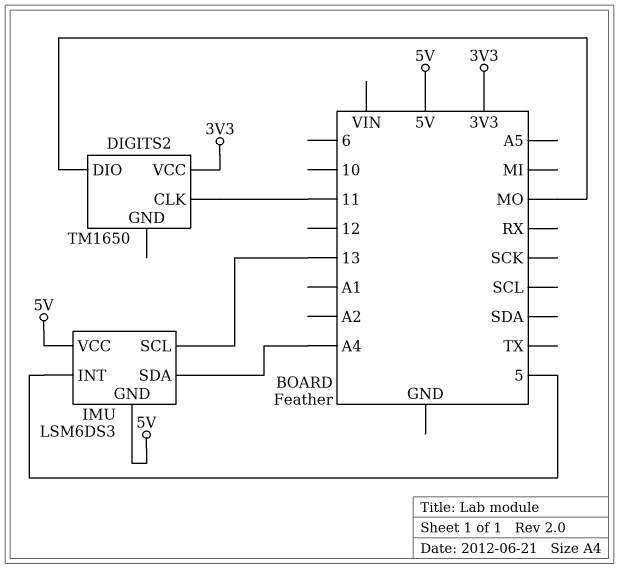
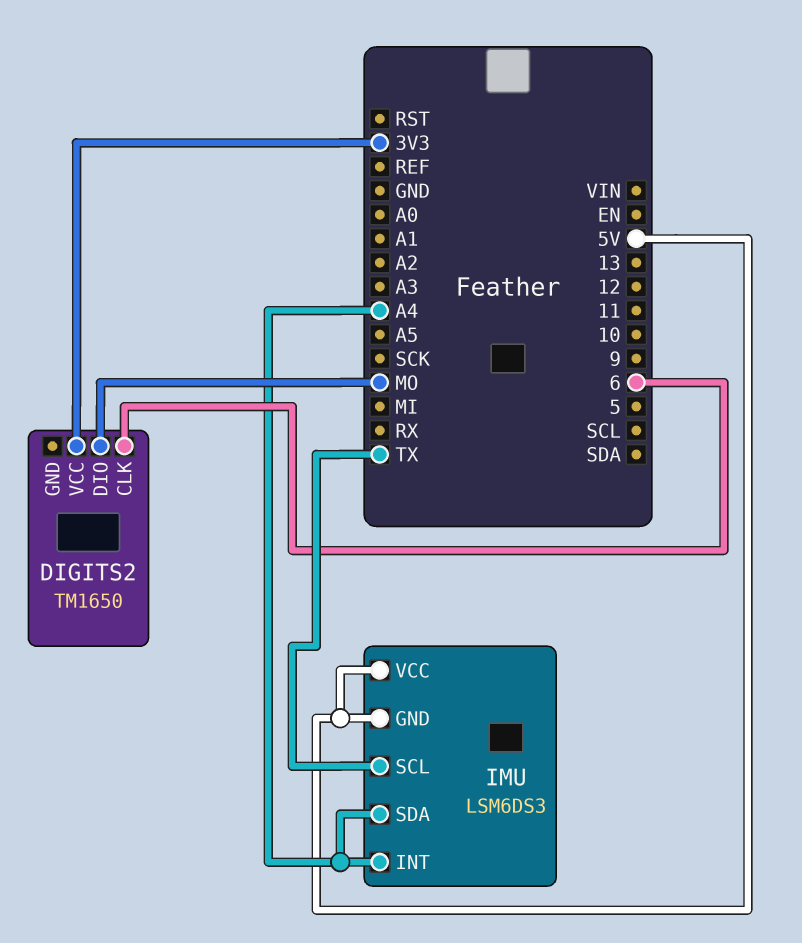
DIGITS2 pin CLK: 11 -> 6
IMU pin INT: 5 -> A4
IMU pin SCL: 13 -> TX

